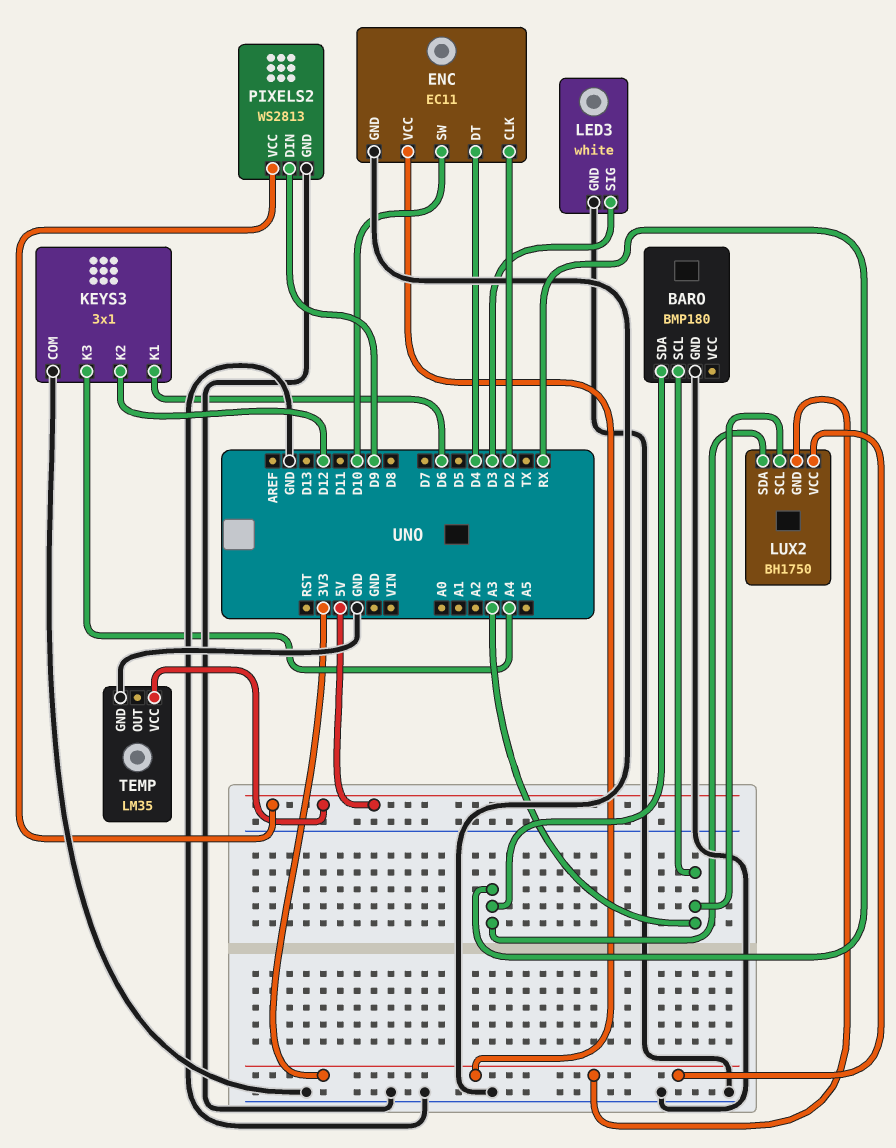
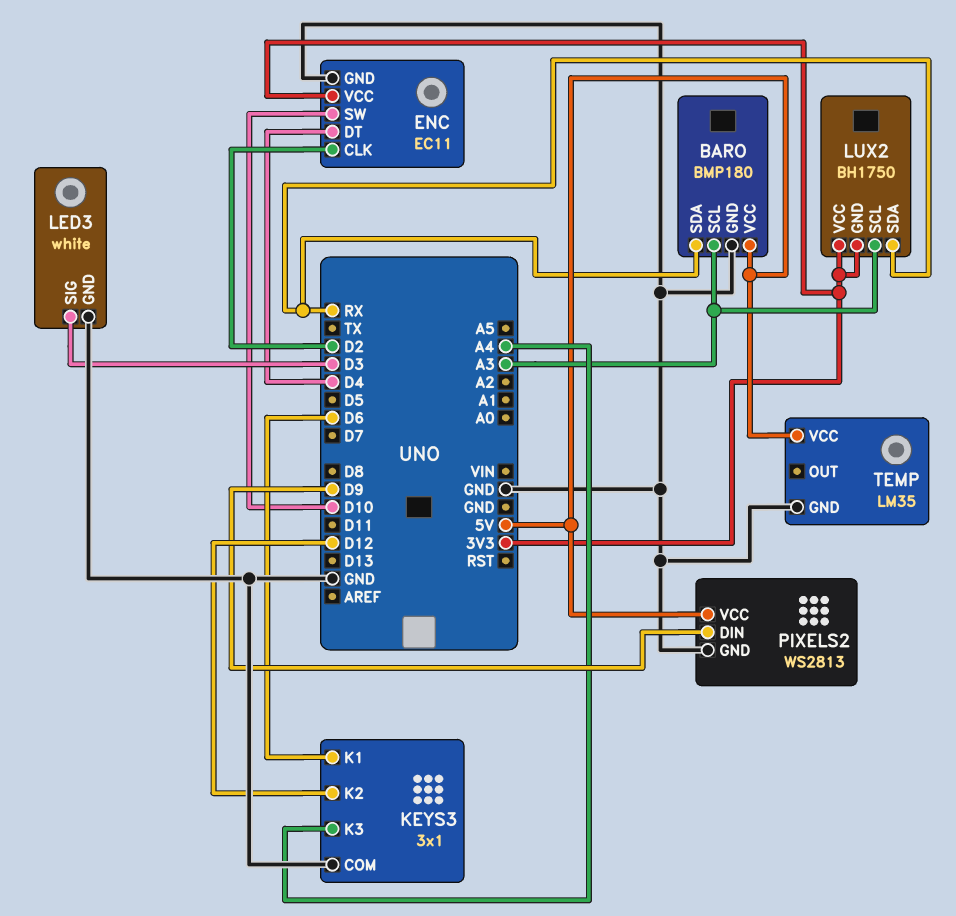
BARO pin VCC: none -> 5V

